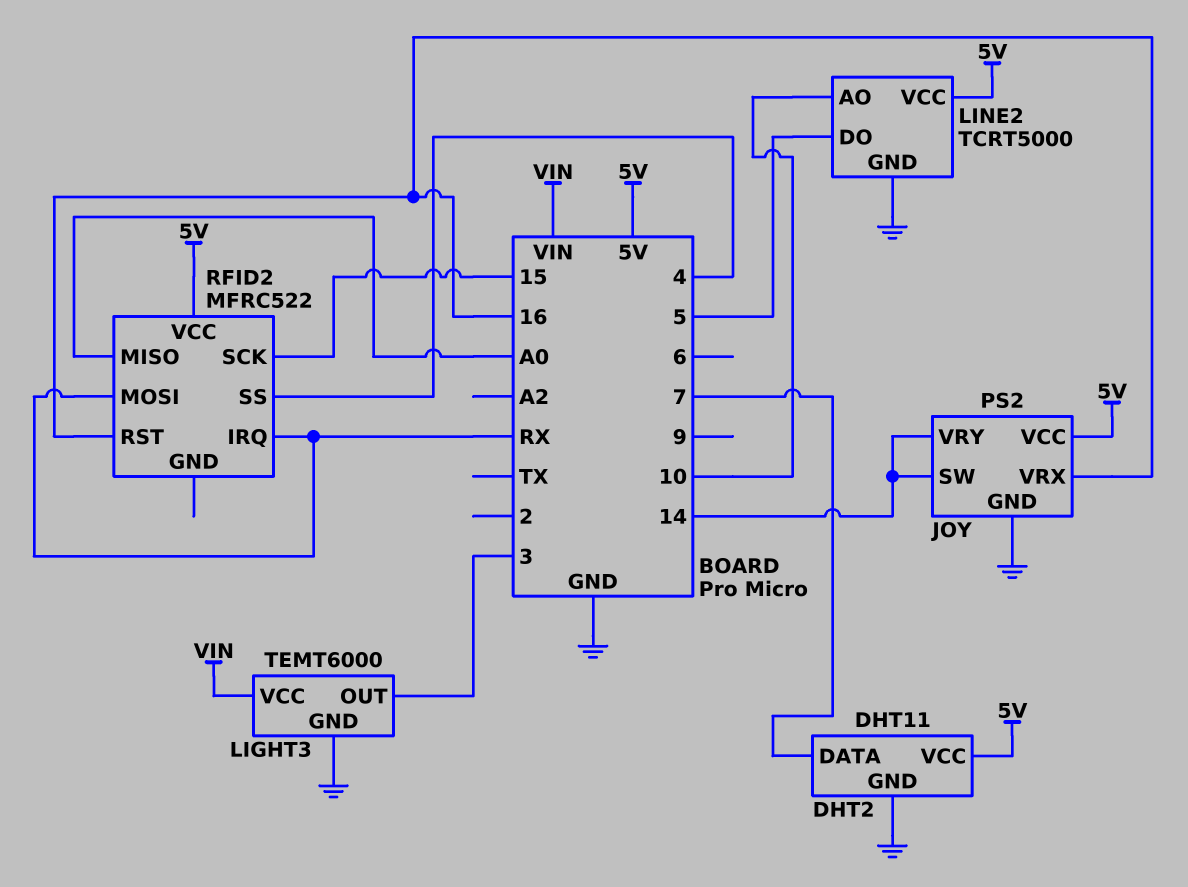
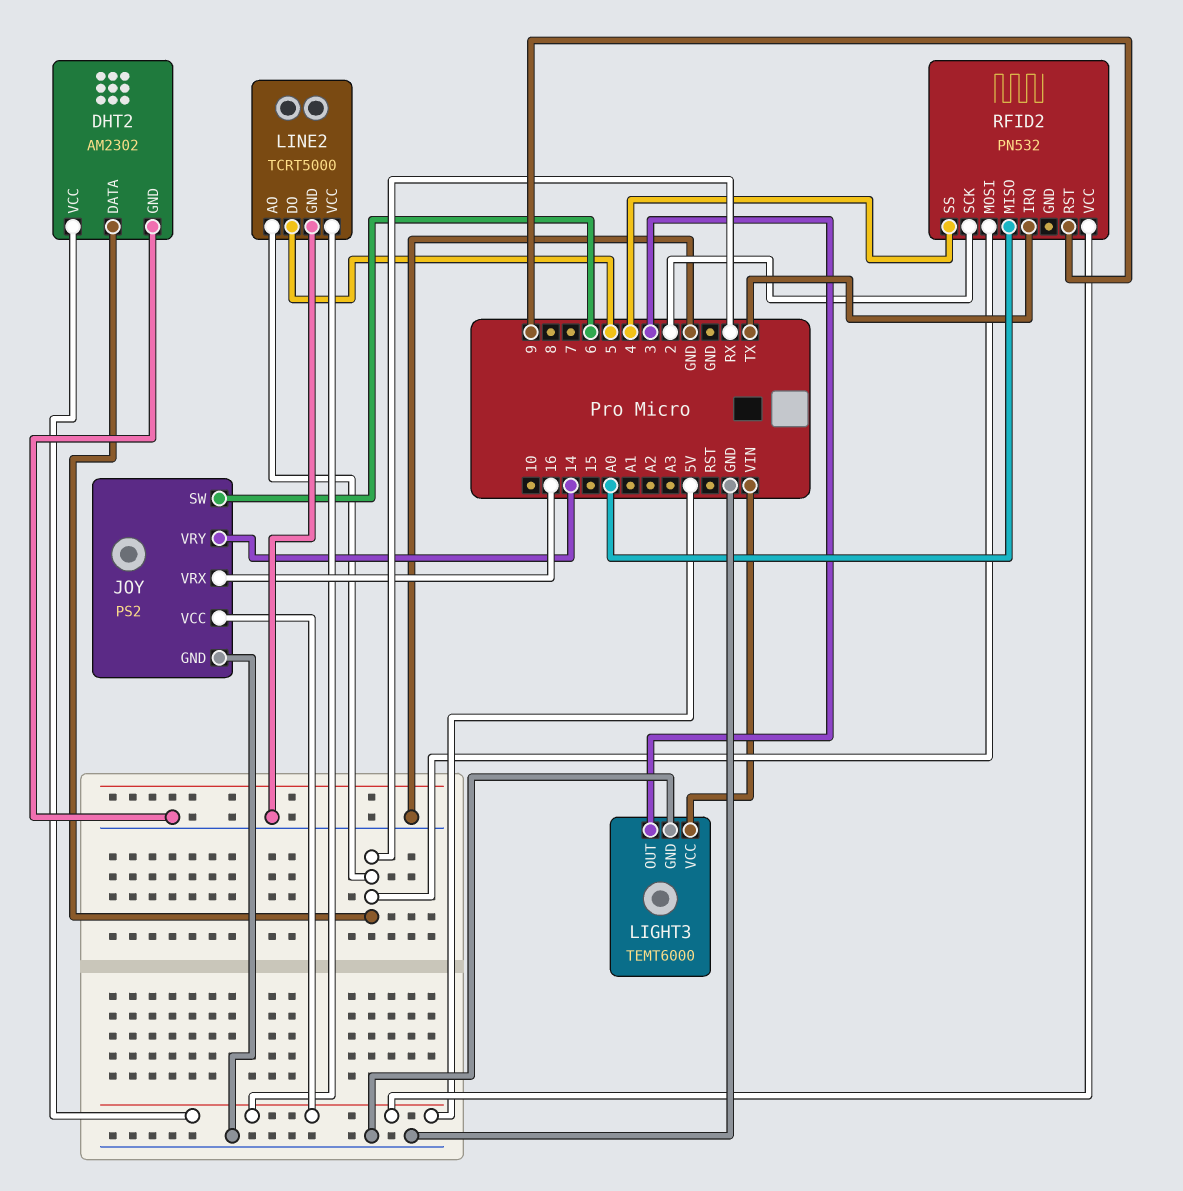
DHT2: DHT11 -> AM2302
DHT2 pin DATA: 7 -> RX
JOY pin SW: 14 -> 6
LINE2 pin AO: 10 -> RX
RFID2: MFRC522 -> PN532
RFID2 pin IRQ: RX -> TX
RFID2 pin RST: 16 -> 9
RFID2 pin SCK: 15 -> 2

